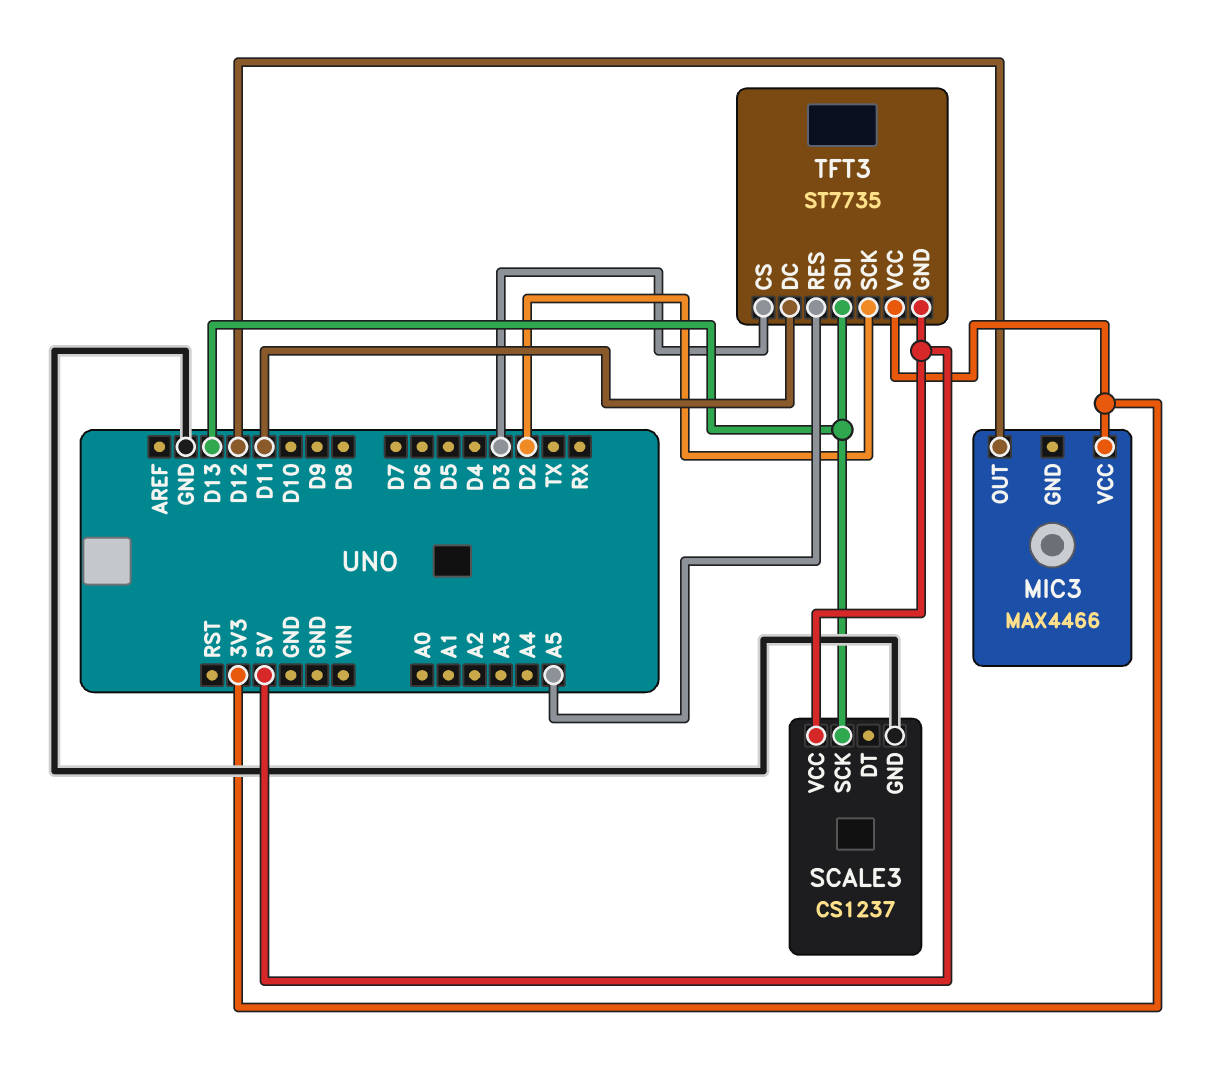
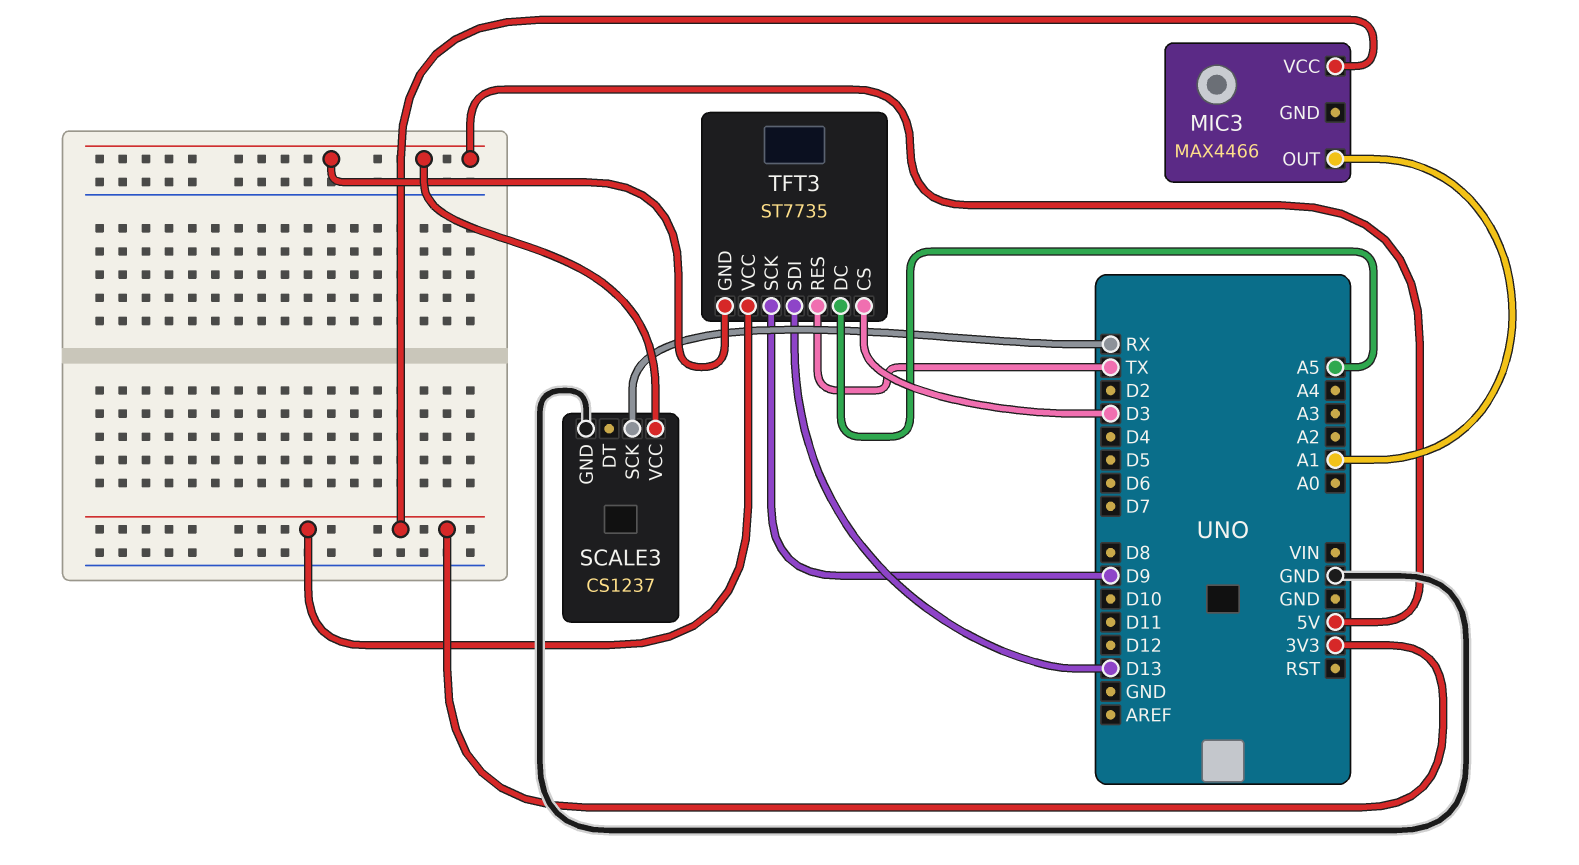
MIC3 pin OUT: D12 -> A1
SCALE3 pin SCK: D13 -> RX
TFT3 pin DC: D11 -> A5
TFT3 pin RES: A5 -> TX
TFT3 pin SCK: D2 -> D9

